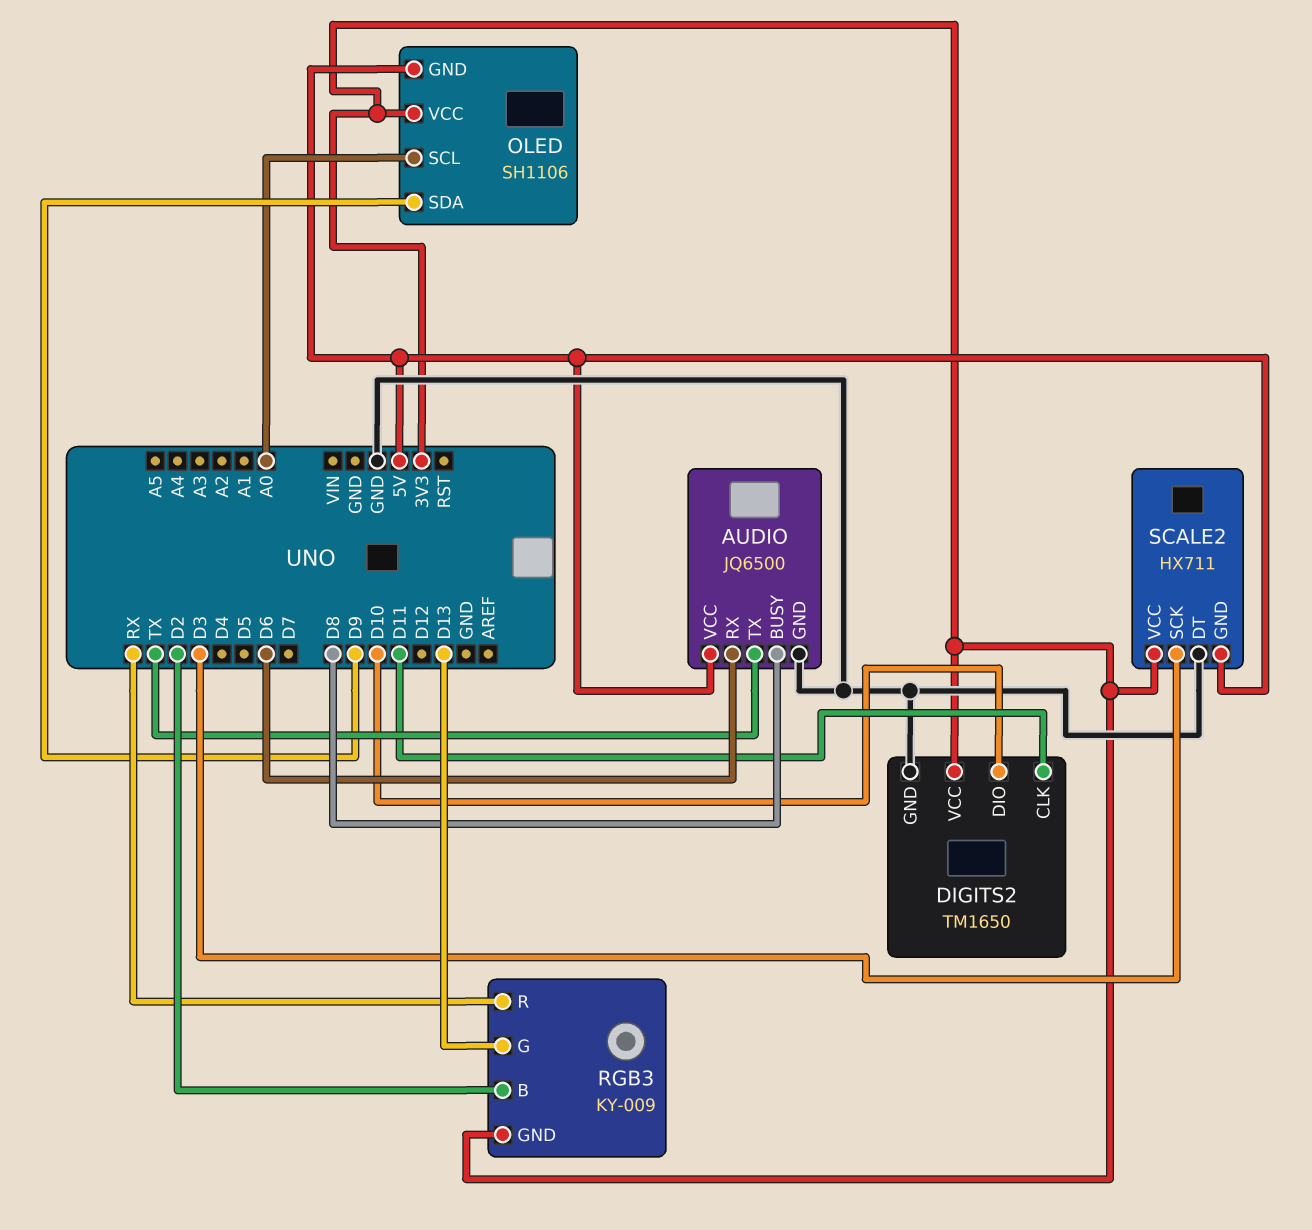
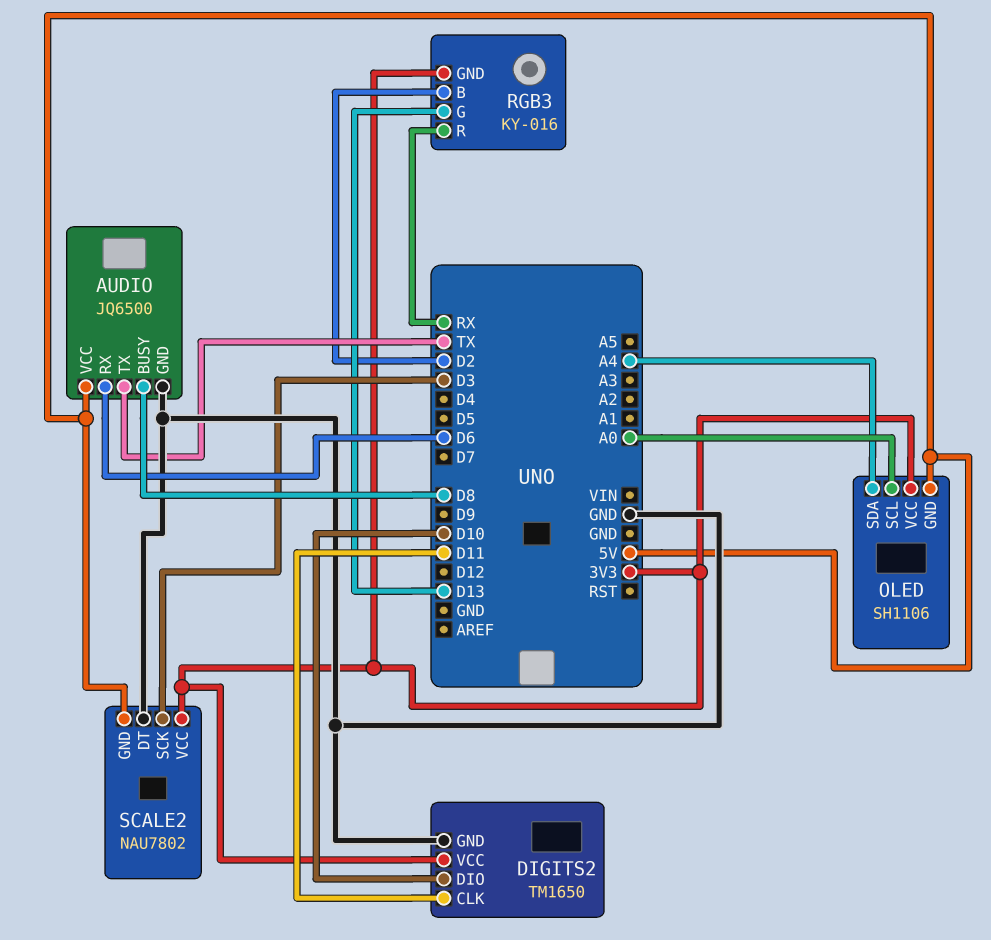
OLED pin SDA: D9 -> A4
RGB3: KY-009 -> KY-016
SCALE2: HX711 -> NAU7802

